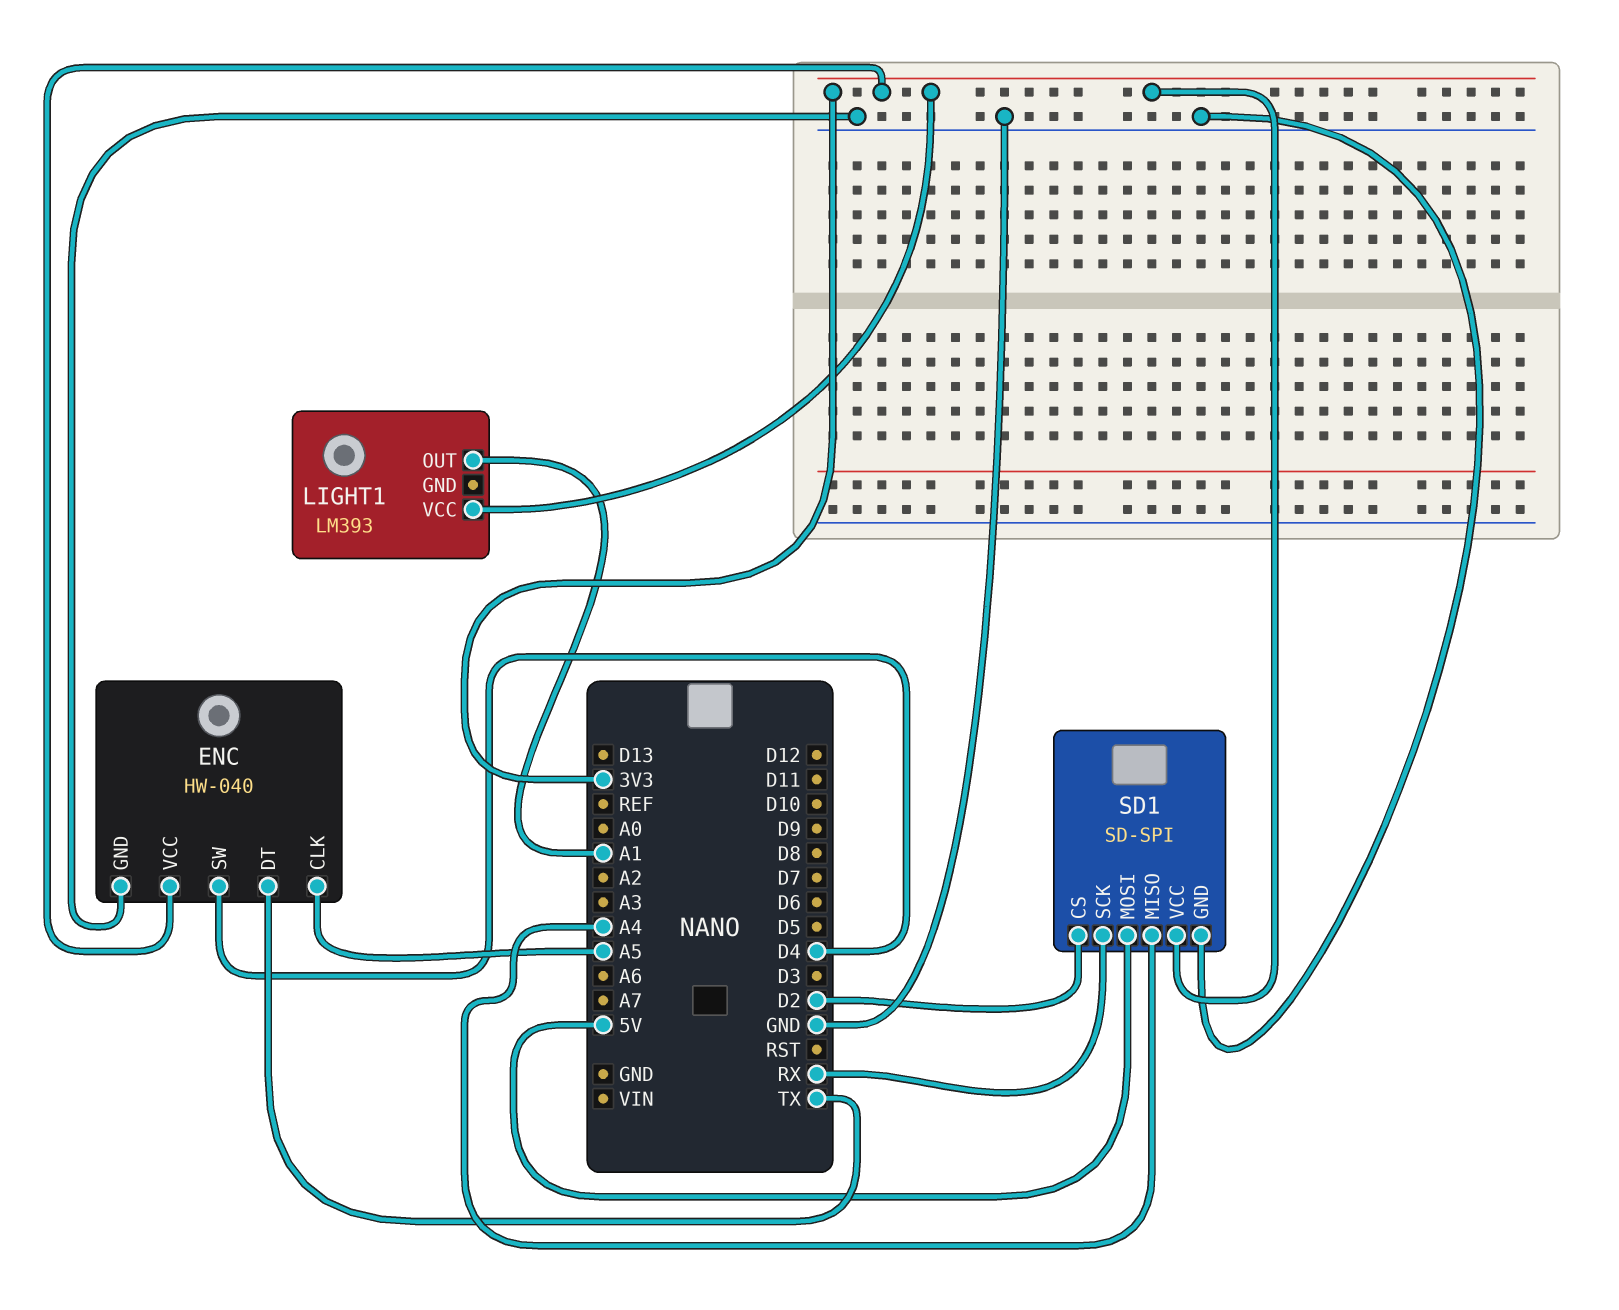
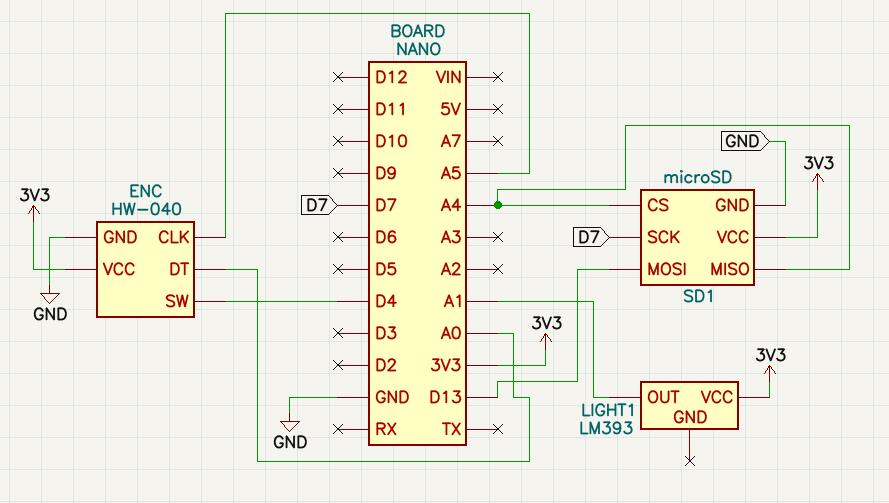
ENC pin DT: TX -> A0
SD1: SD-SPI -> microSD
SD1 pin CS: D2 -> A4
SD1 pin MOSI: 5V -> D13
SD1 pin SCK: RX -> D7

